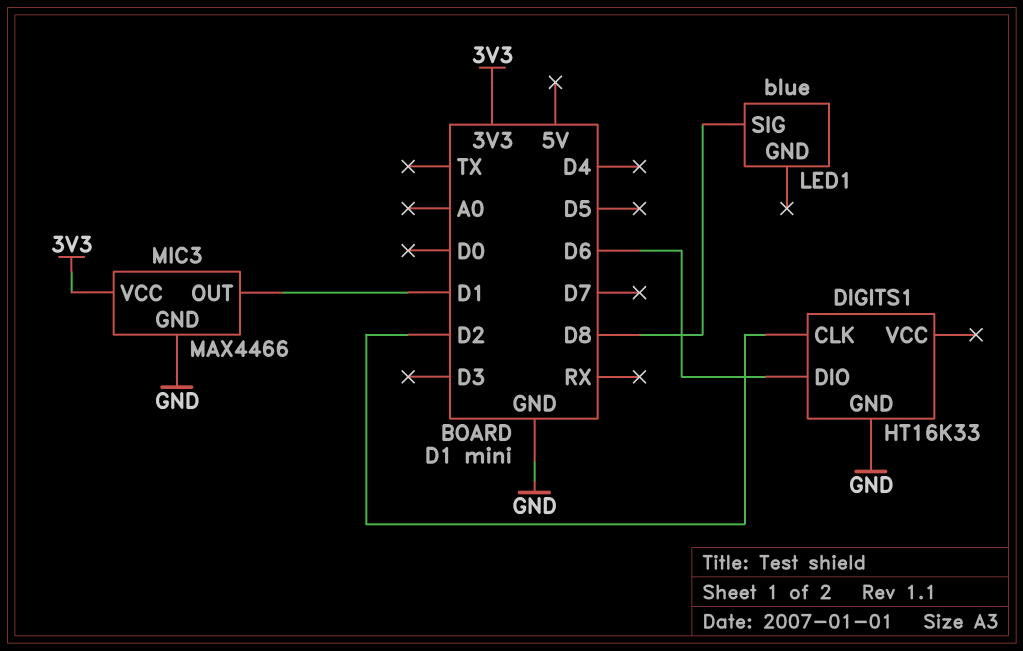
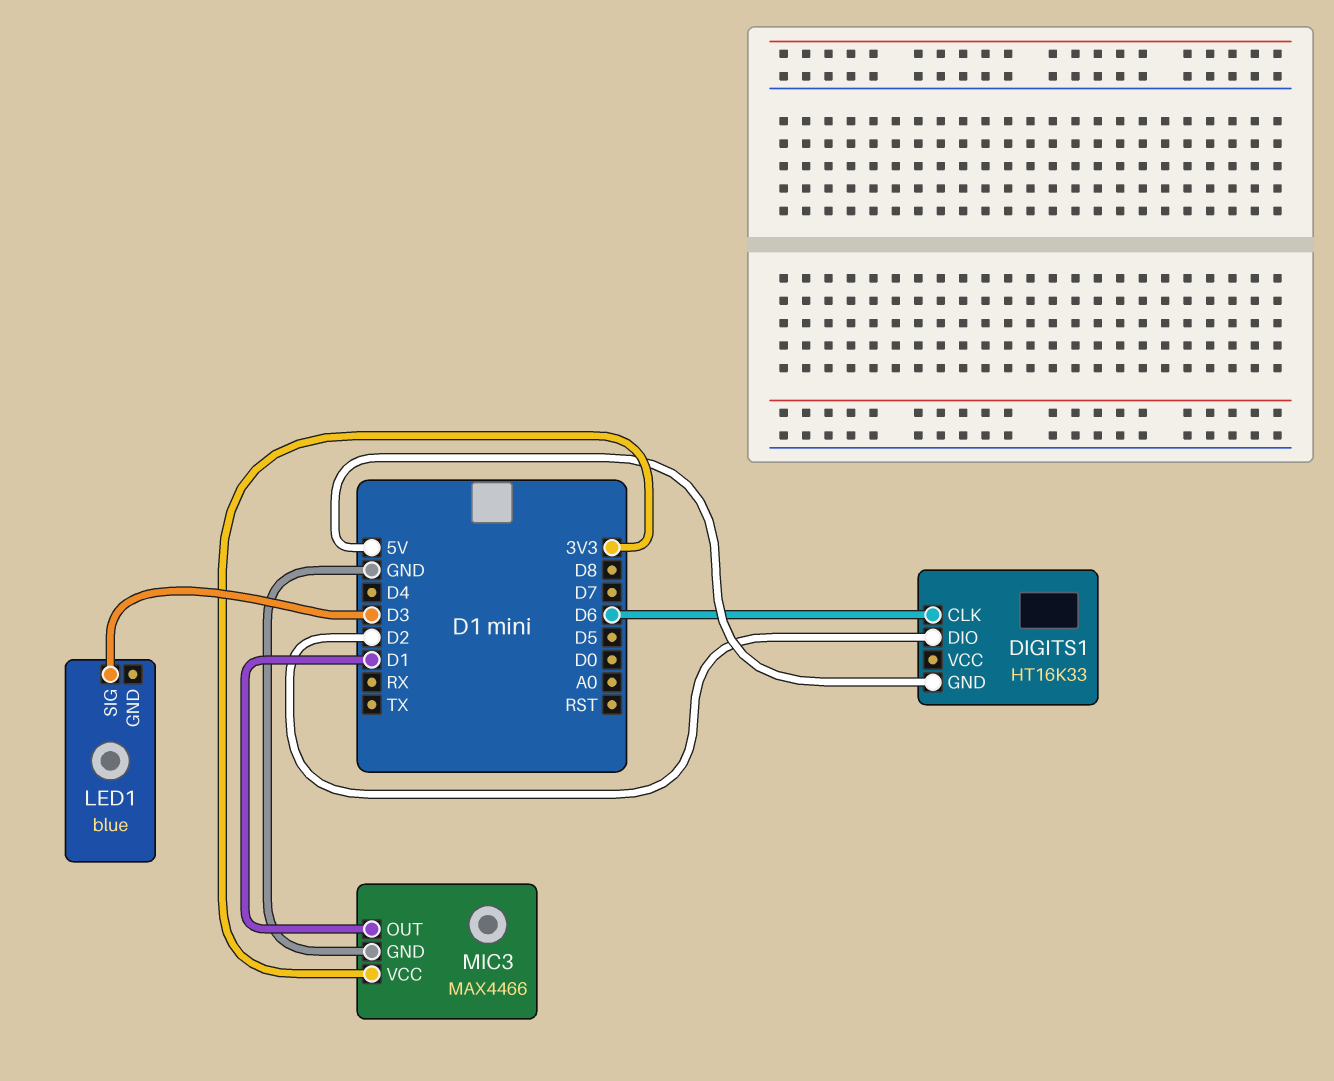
DIGITS1 pin CLK: D2 -> D6
DIGITS1 pin DIO: D6 -> D2
DIGITS1 pin GND: GND -> 5V
LED1 pin SIG: D8 -> D3

